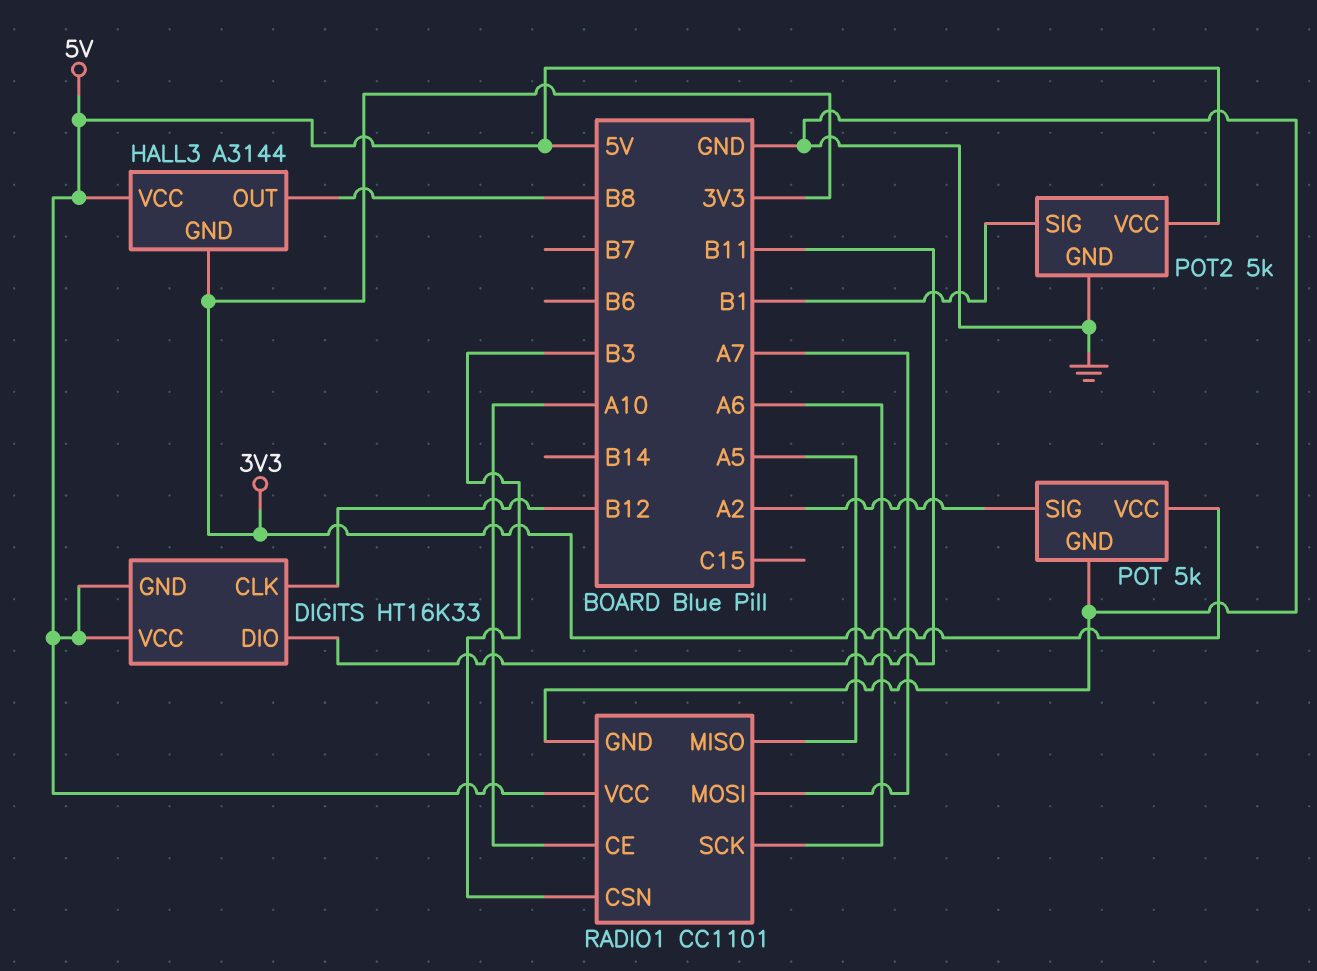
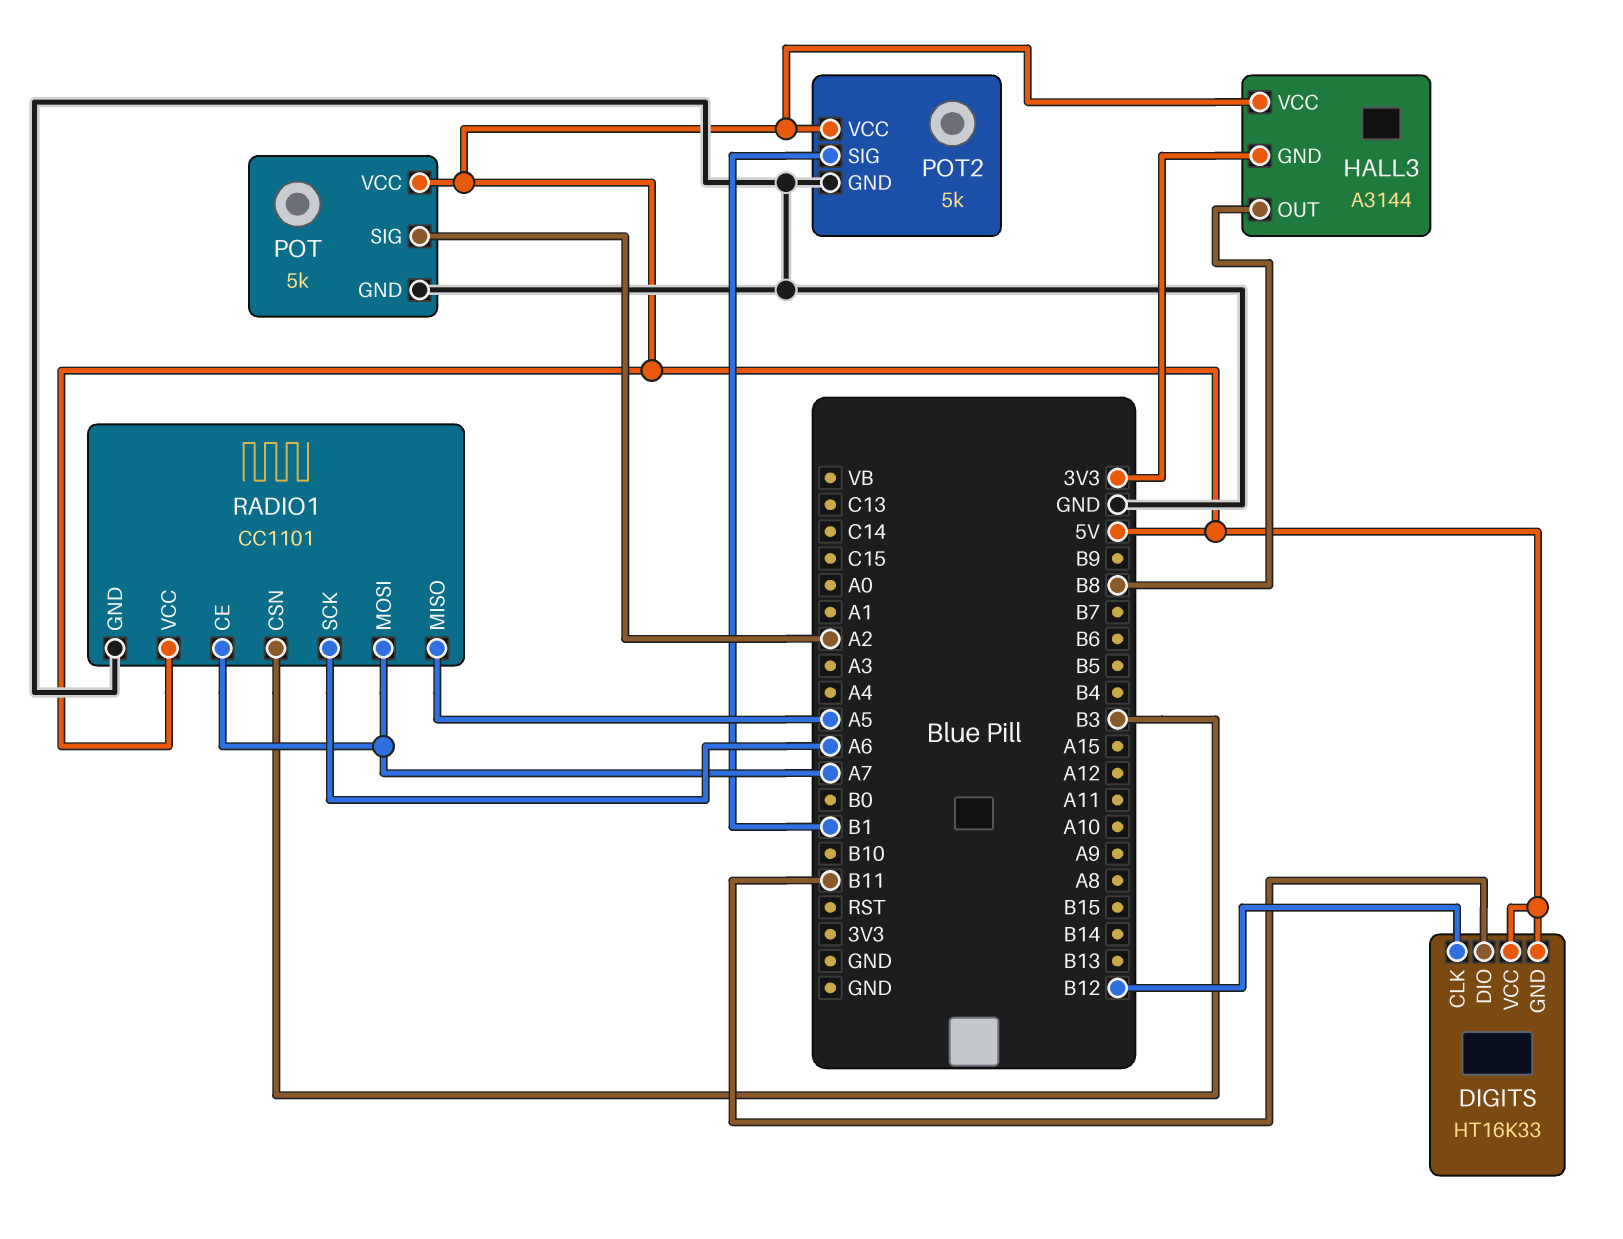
POT pin VCC: 3V3 -> 5V
RADIO1 pin CE: A10 -> A7

